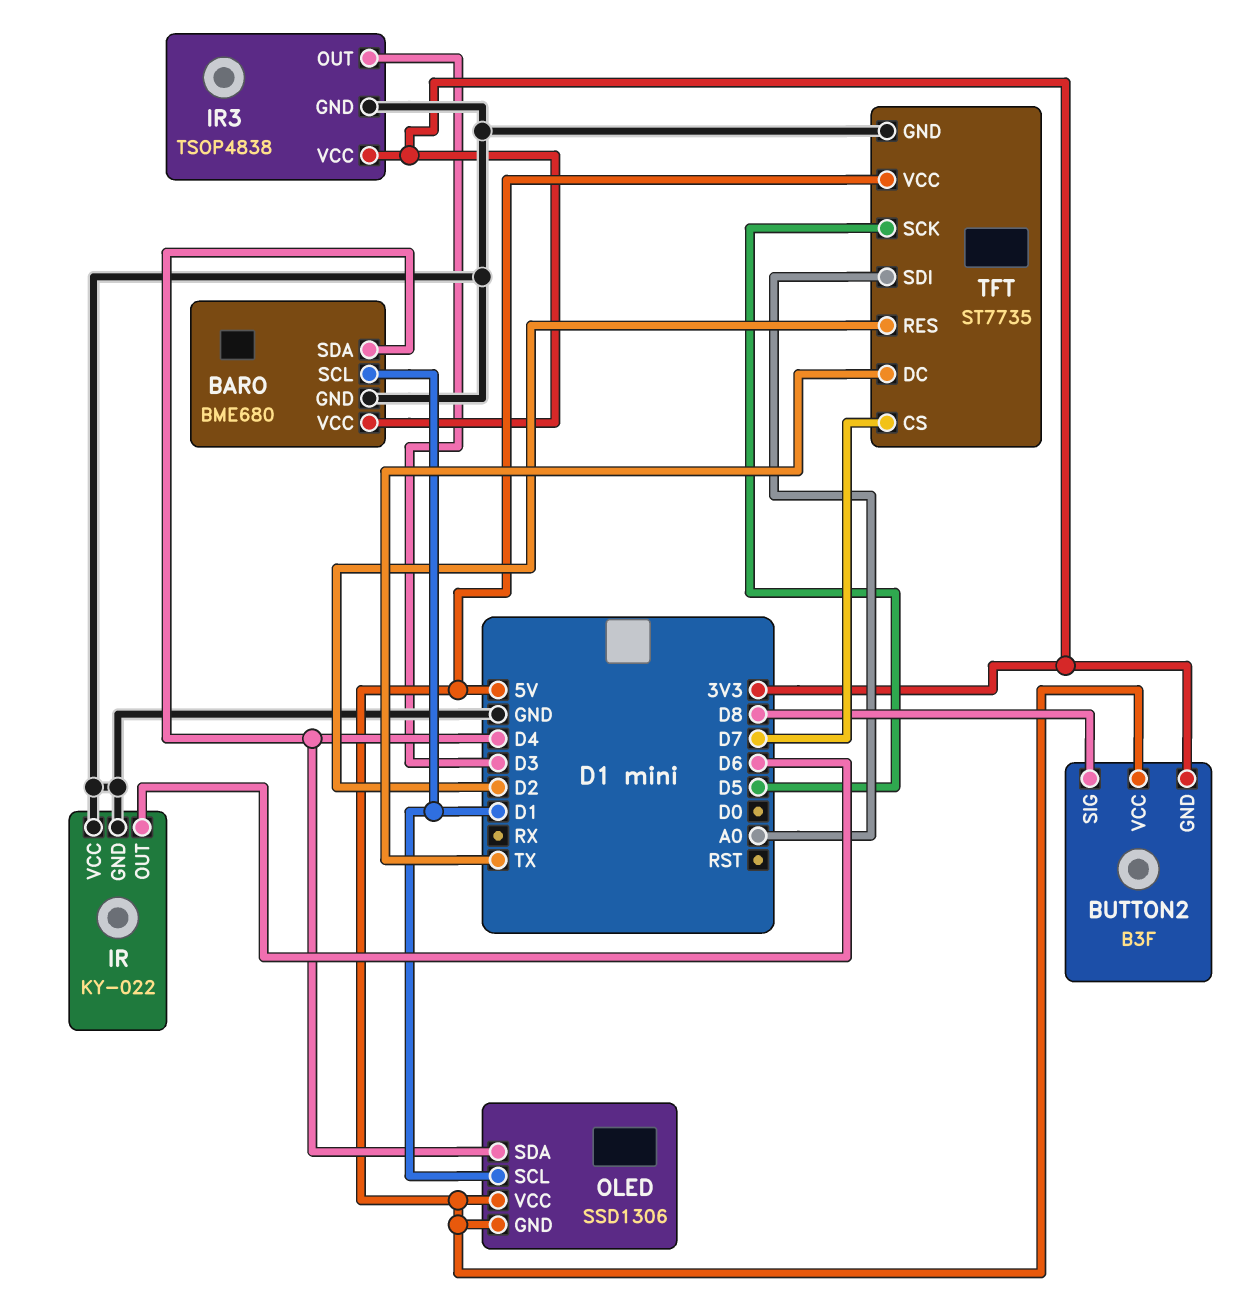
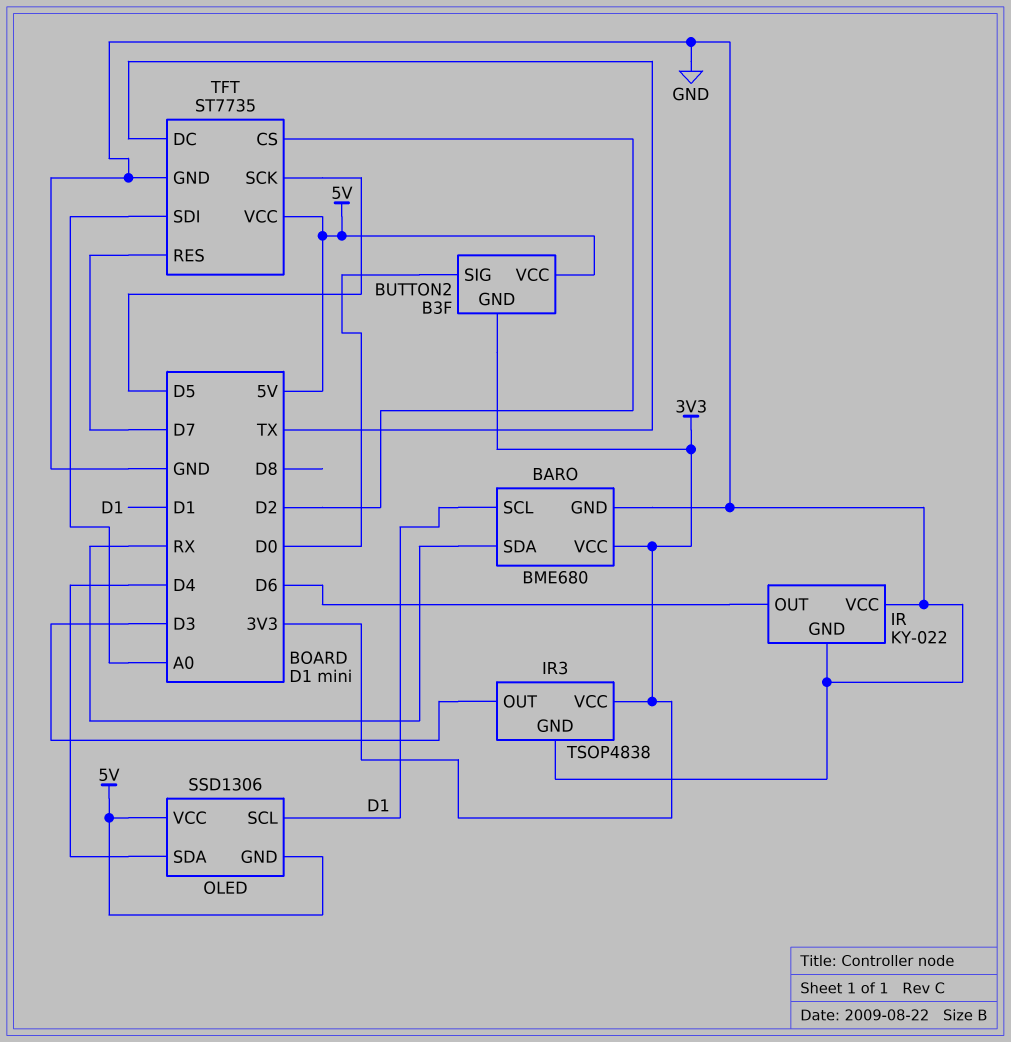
BARO pin SDA: D4 -> RX
BUTTON2 pin SIG: D8 -> D0
TFT pin CS: D7 -> D2
TFT pin RES: D2 -> D7

